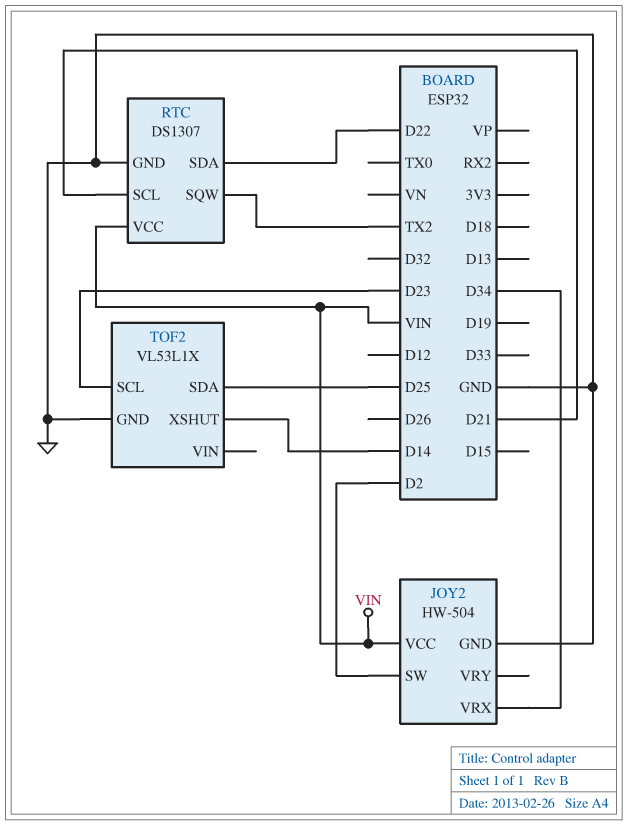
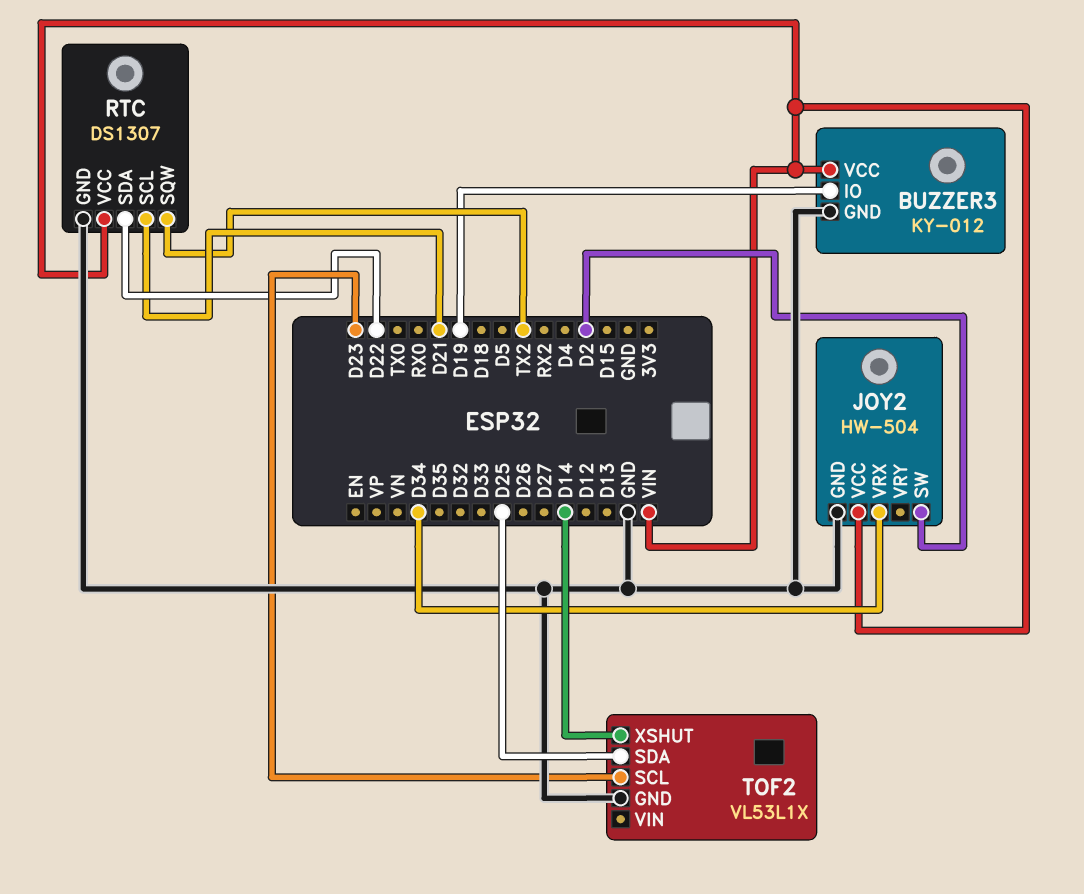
BUZZER3: none -> KY-012
BUZZER3 pin GND: none -> GND
BUZZER3 pin IO: none -> D19
BUZZER3 pin VCC: none -> VIN

